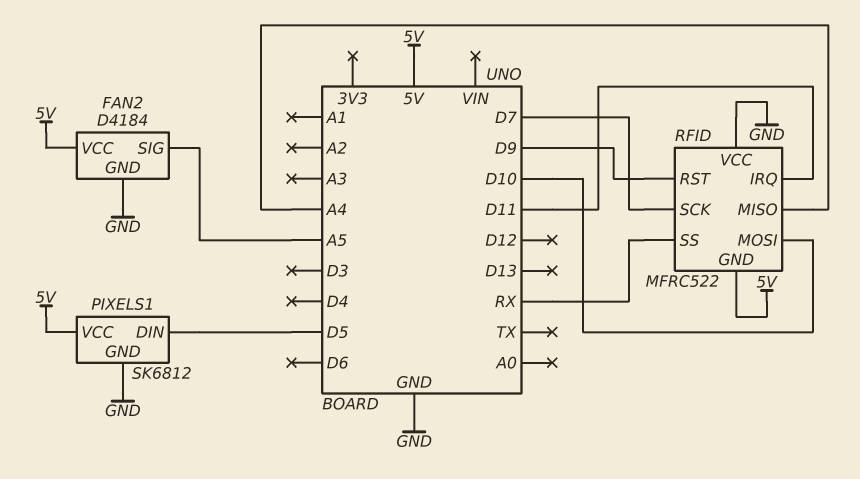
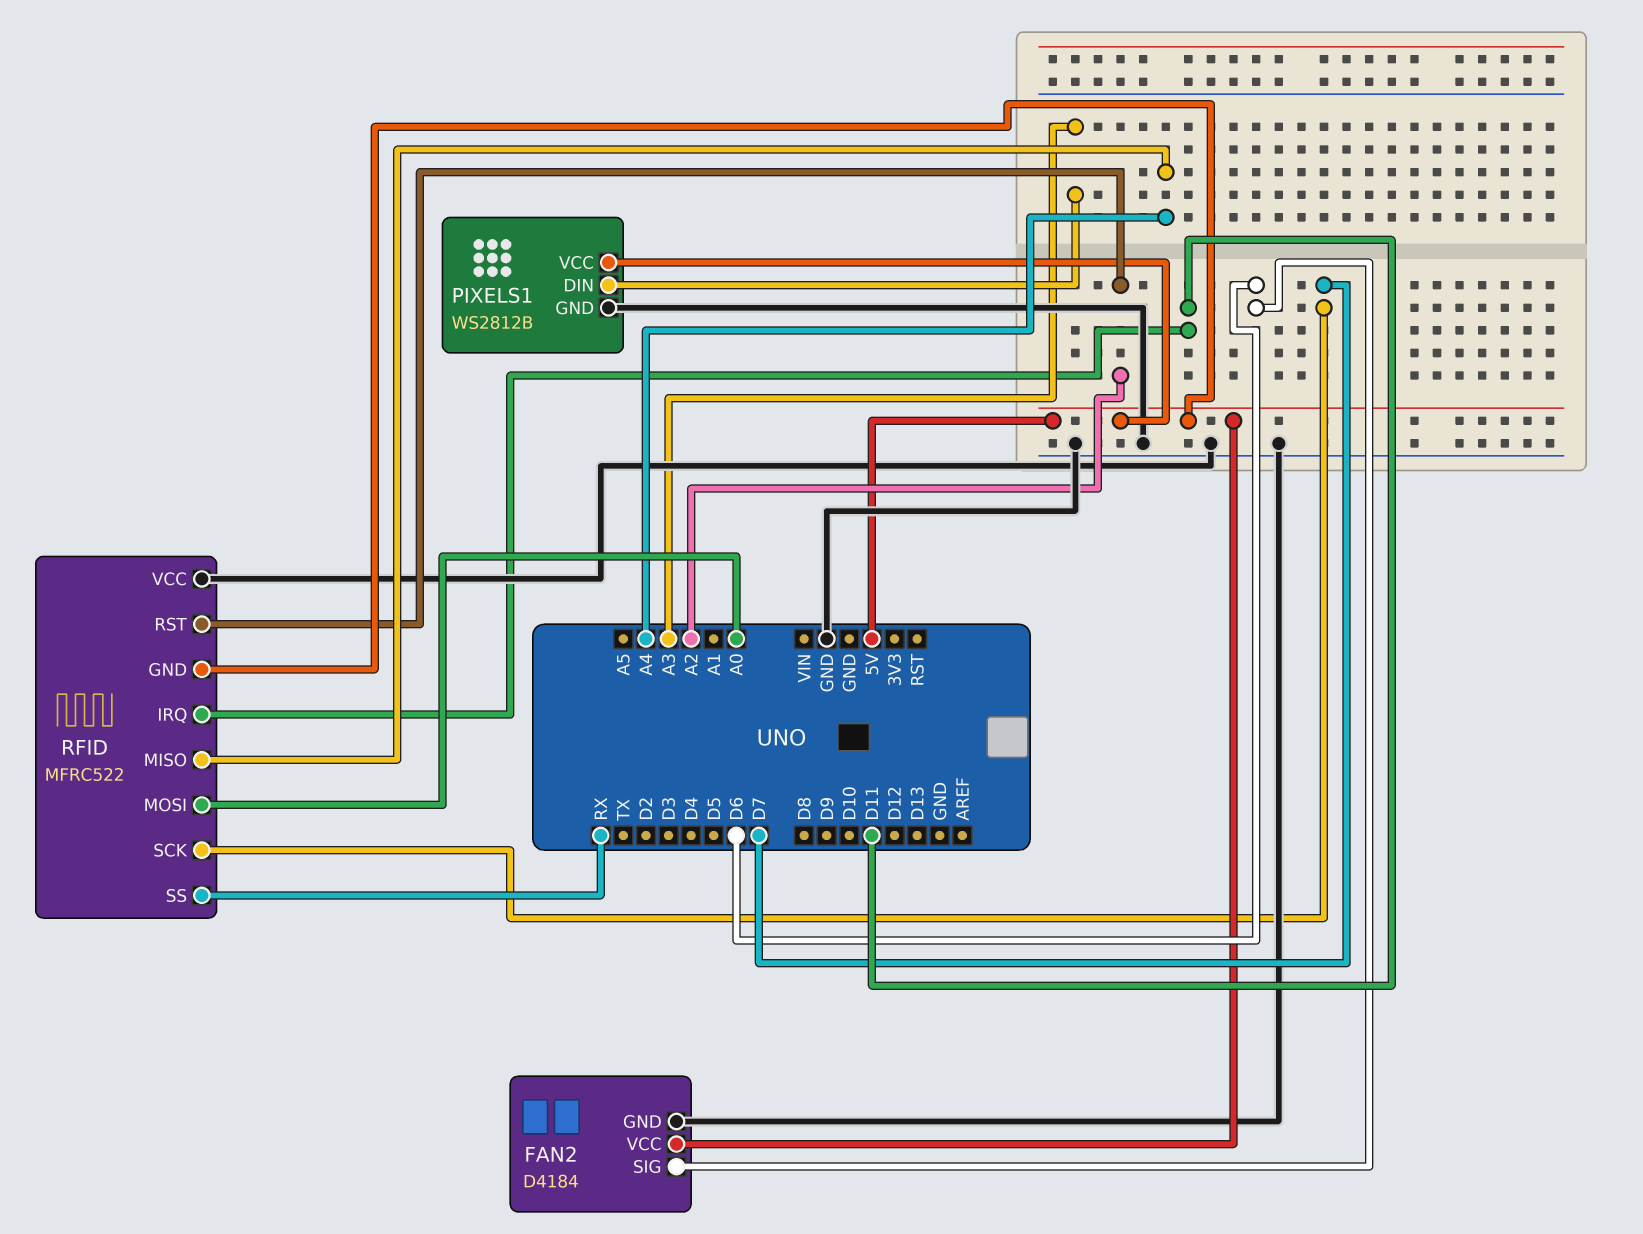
FAN2 pin SIG: A5 -> D6
PIXELS1: SK6812 -> WS2812B
PIXELS1 pin DIN: D5 -> A3
RFID pin MOSI: D10 -> A0
RFID pin RST: D9 -> A2

